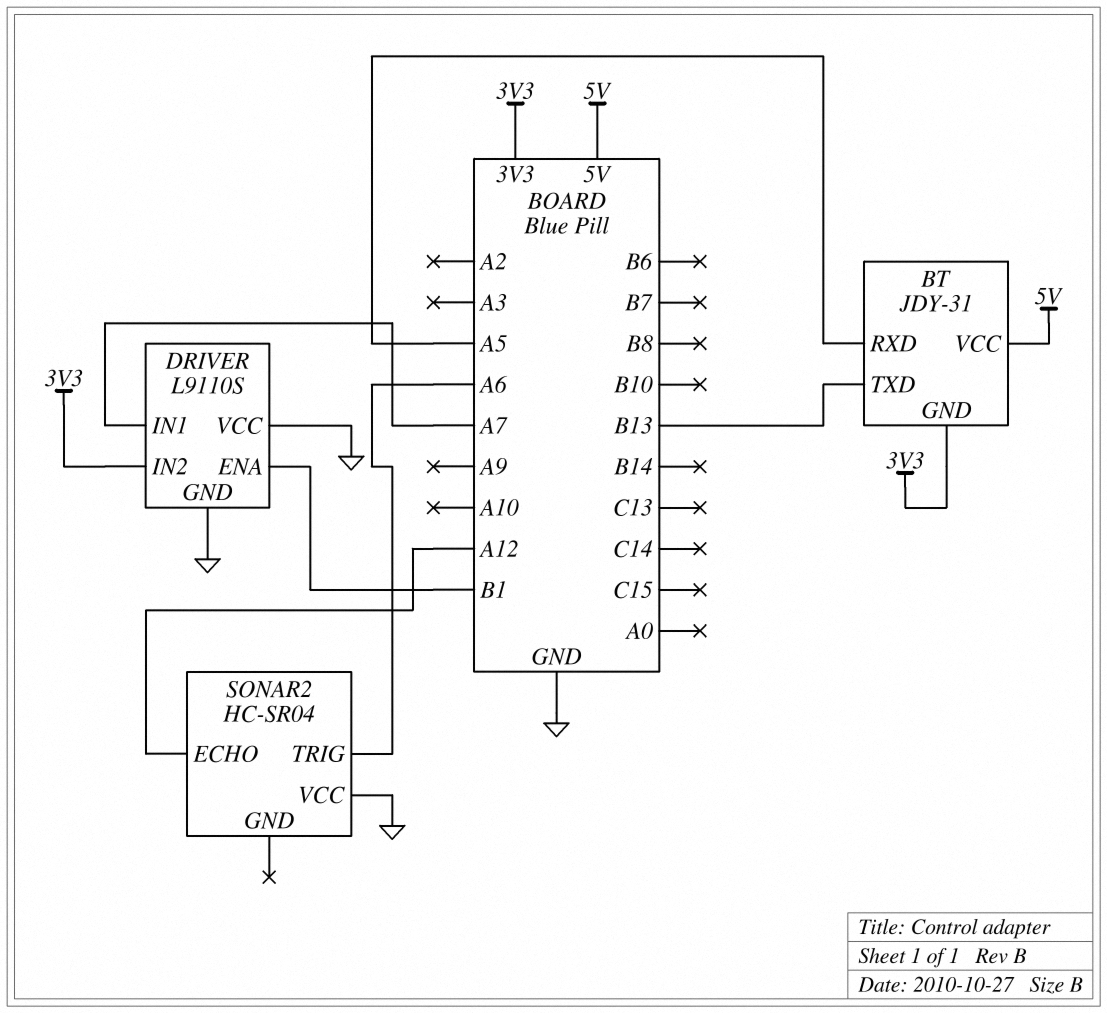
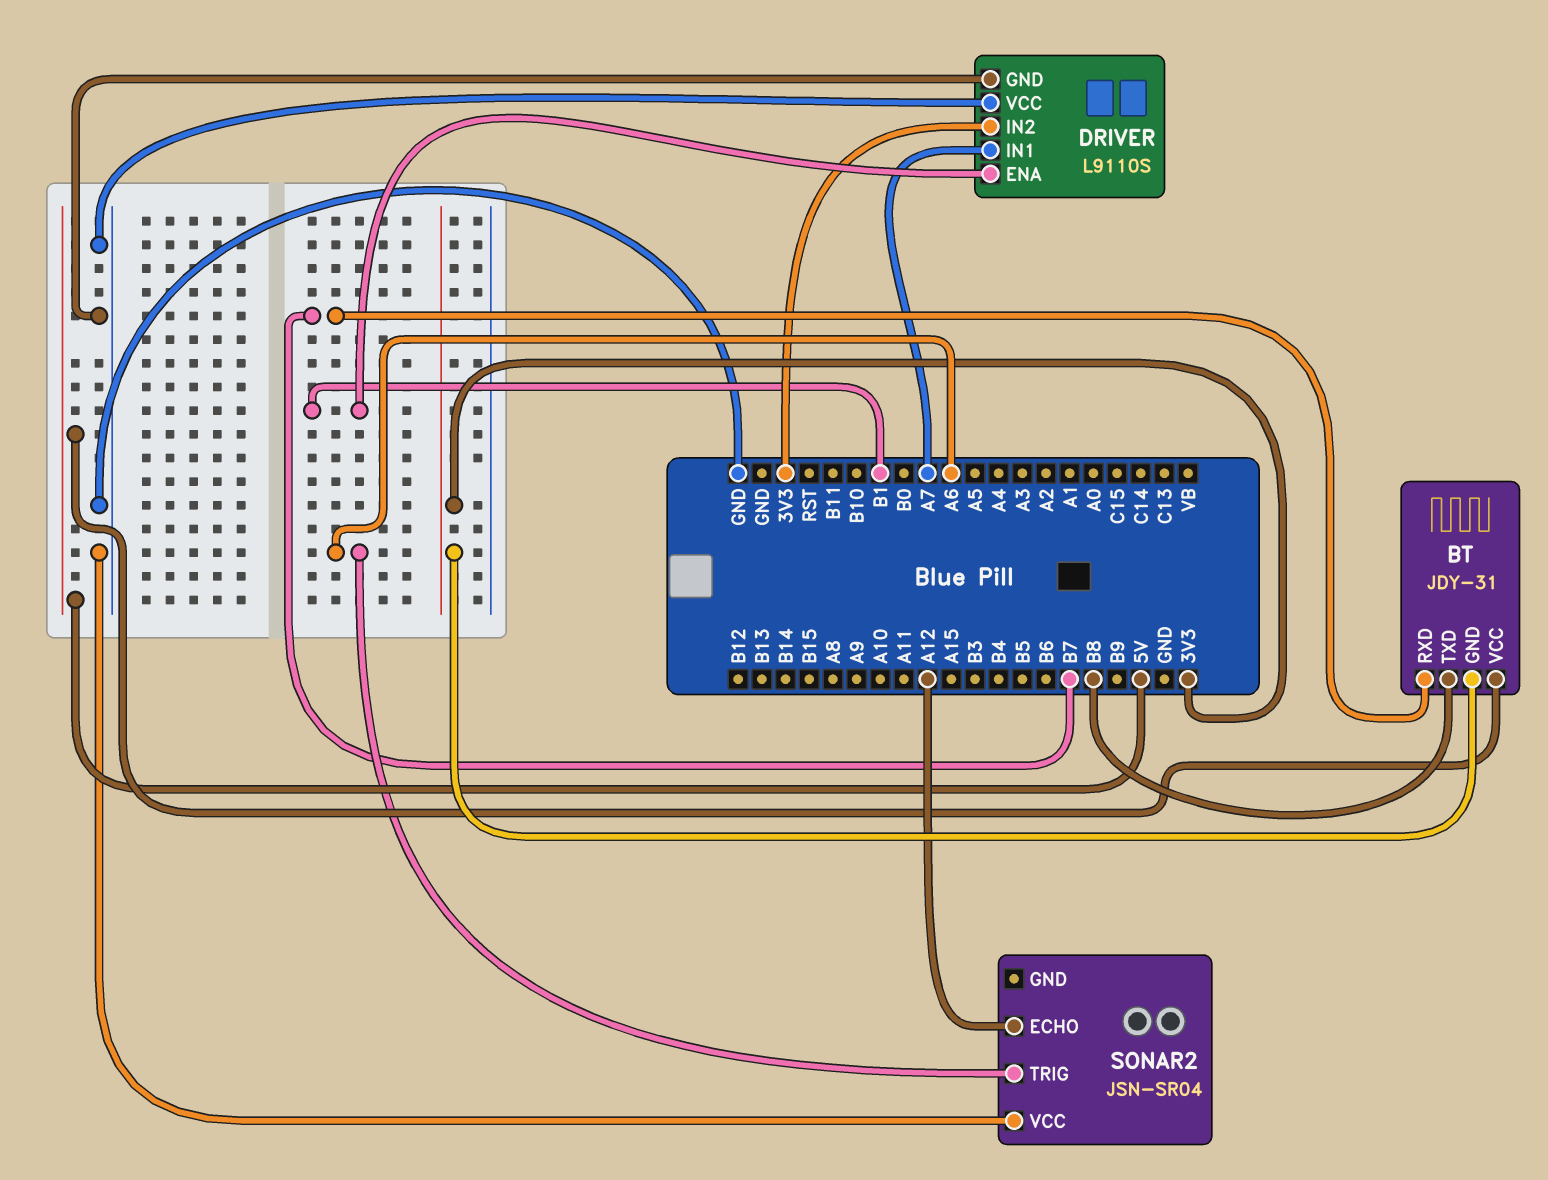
BT pin RXD: A5 -> B7
BT pin TXD: B13 -> B8
SONAR2: HC-SR04 -> JSN-SR04

